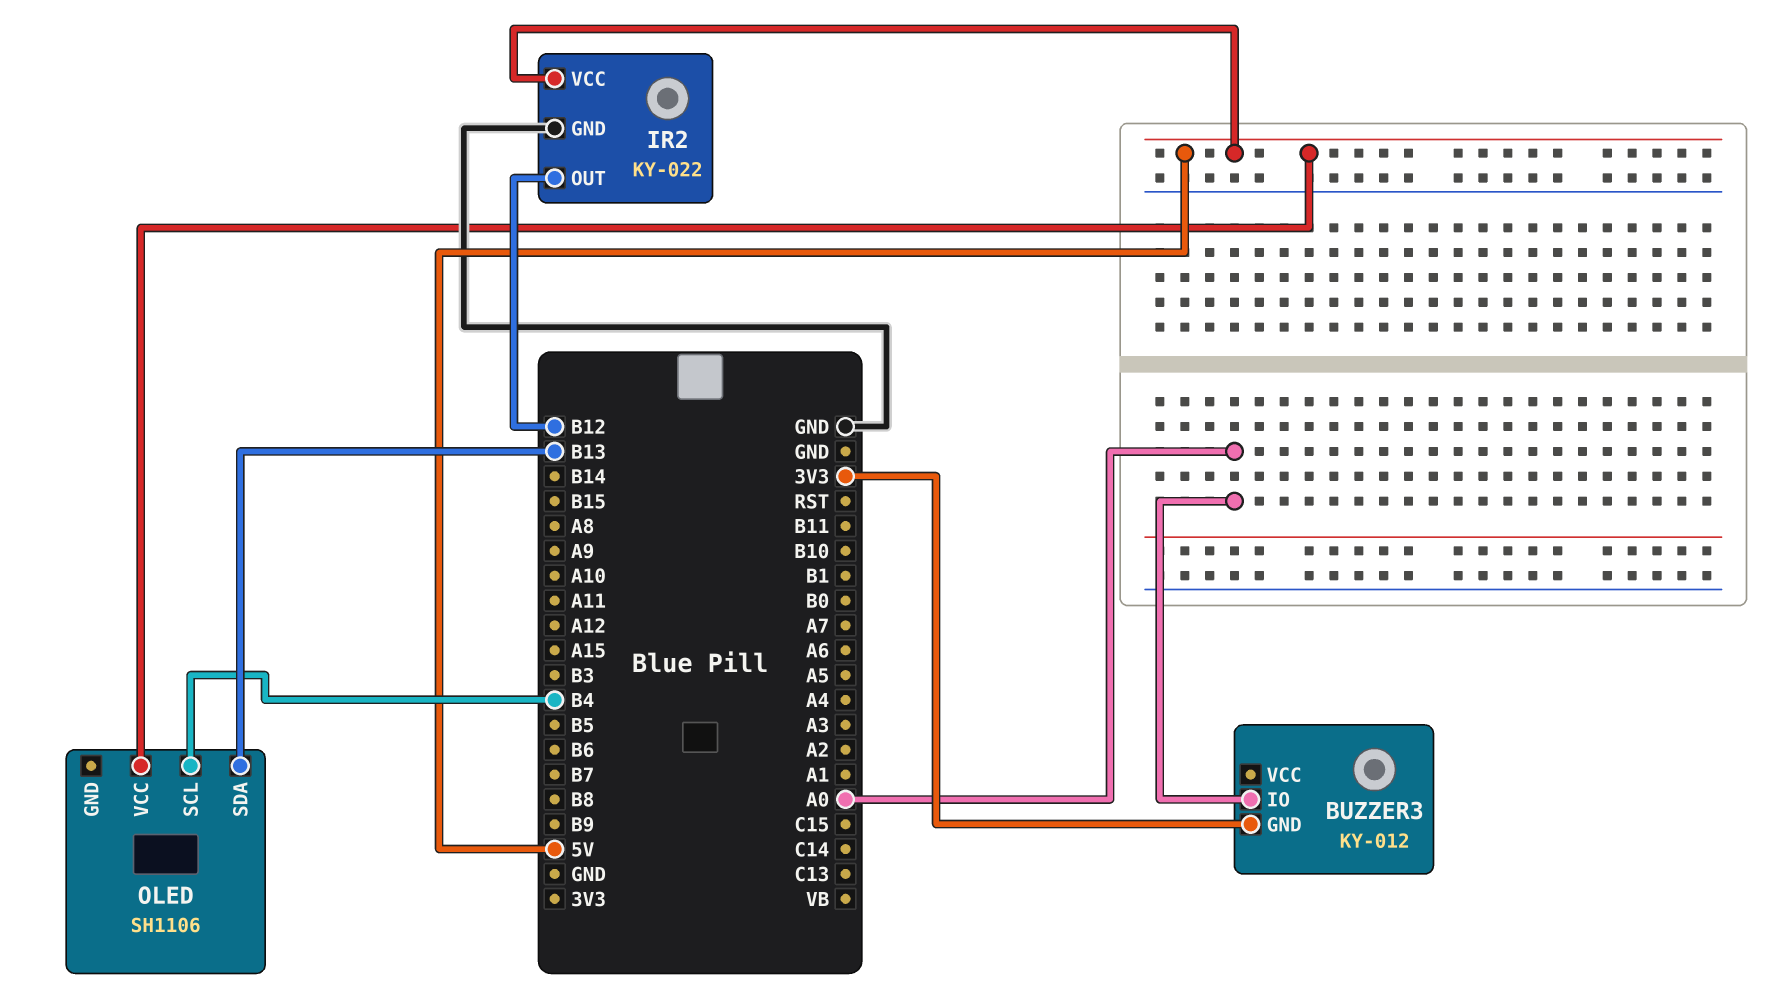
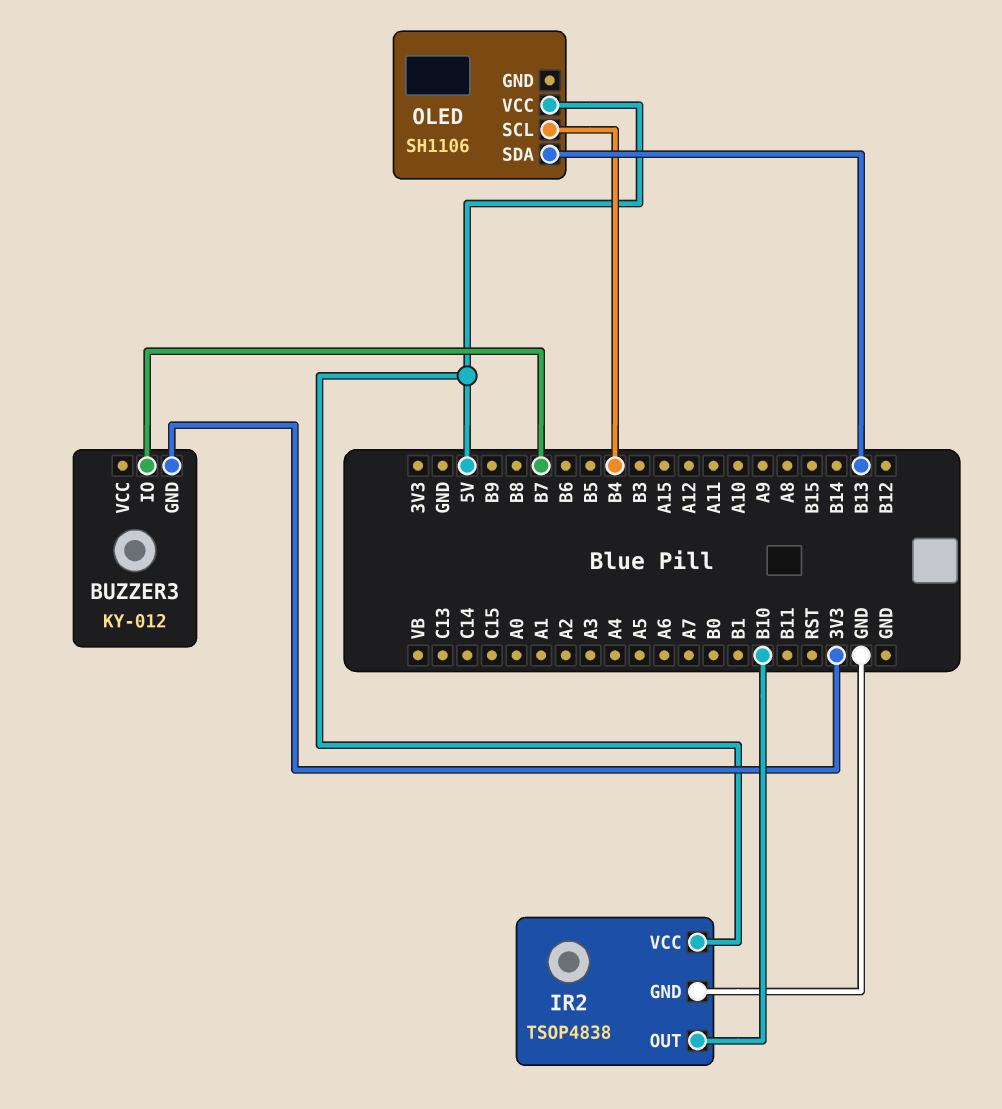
BUZZER3 pin IO: A0 -> B7
IR2: KY-022 -> TSOP4838
IR2 pin OUT: B12 -> B10

